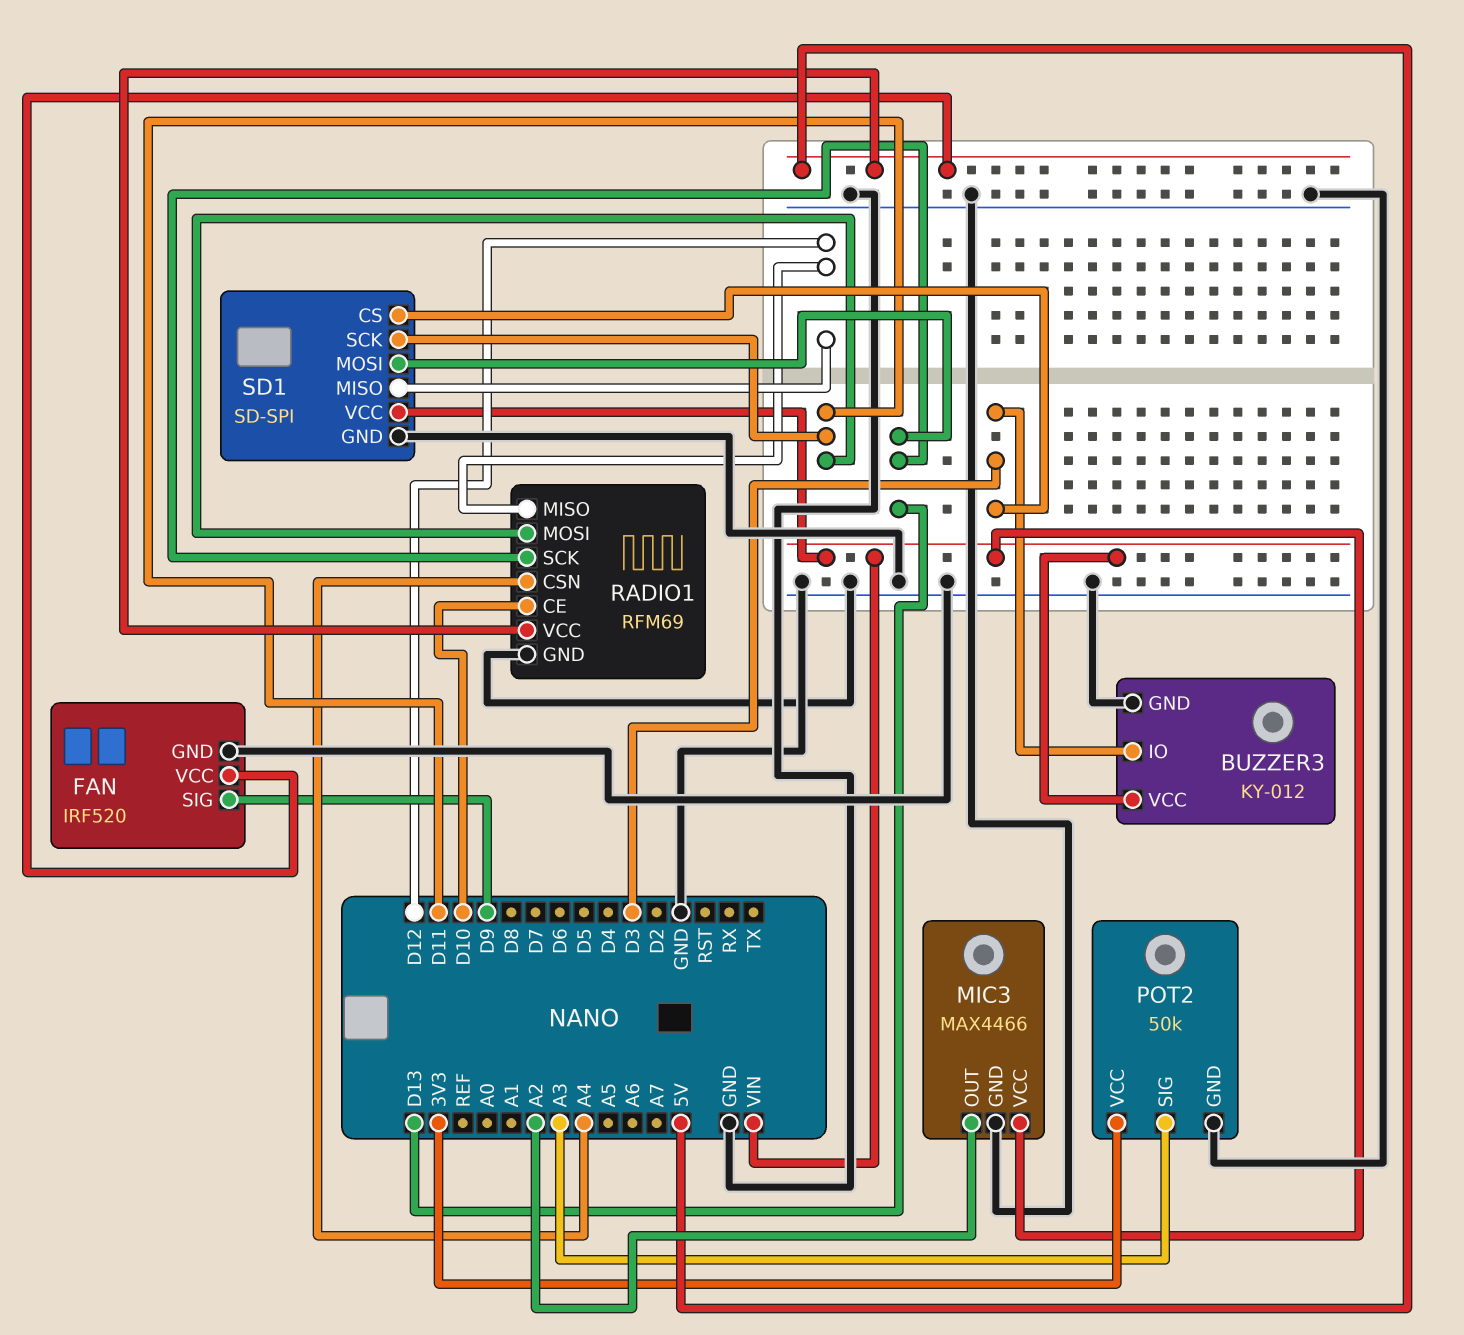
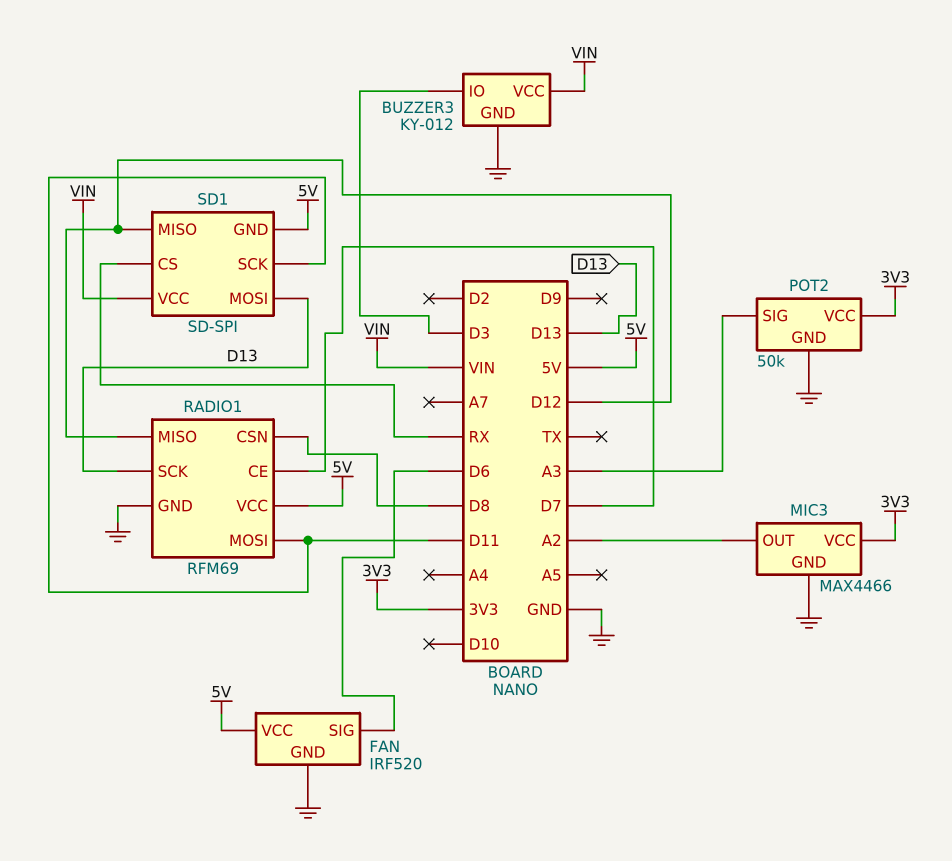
FAN pin SIG: D9 -> D6
MIC3 pin VCC: VIN -> 3V3
RADIO1 pin CE: D10 -> D7
RADIO1 pin CSN: A4 -> D8
SD1 pin CS: D3 -> RX
SD1 pin GND: GND -> 5V

